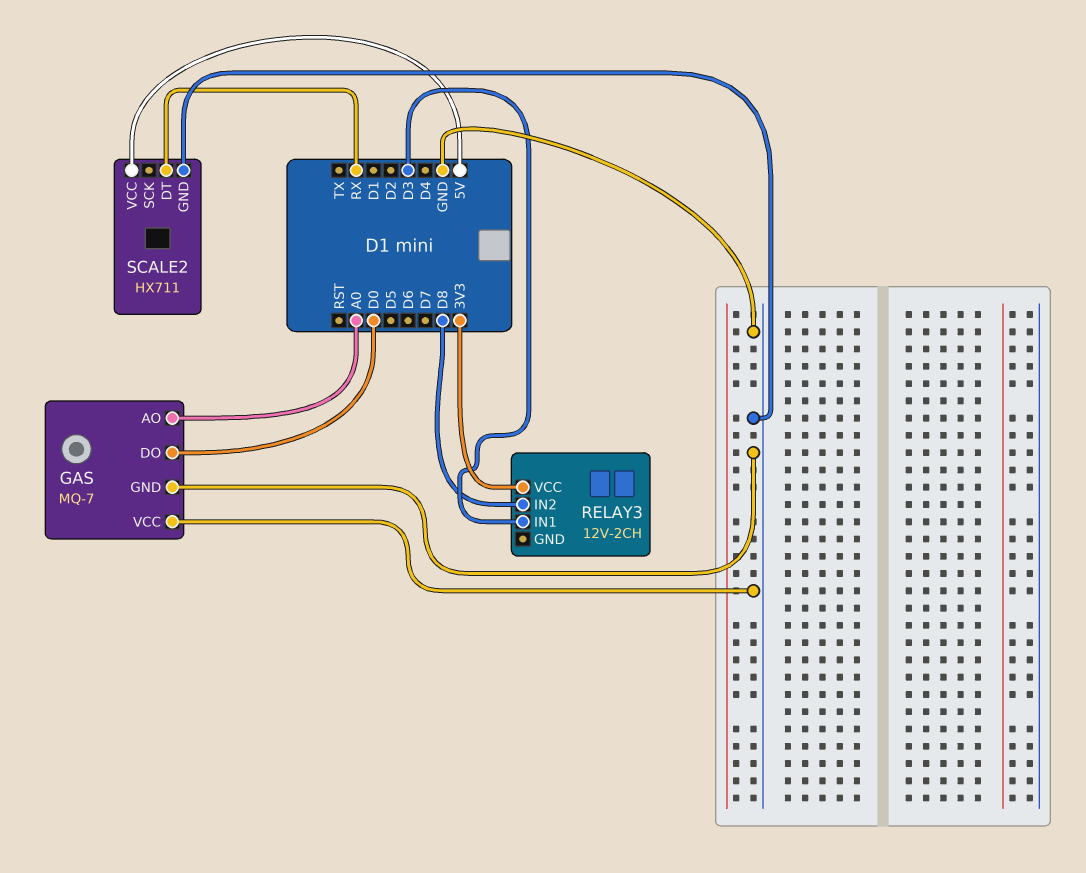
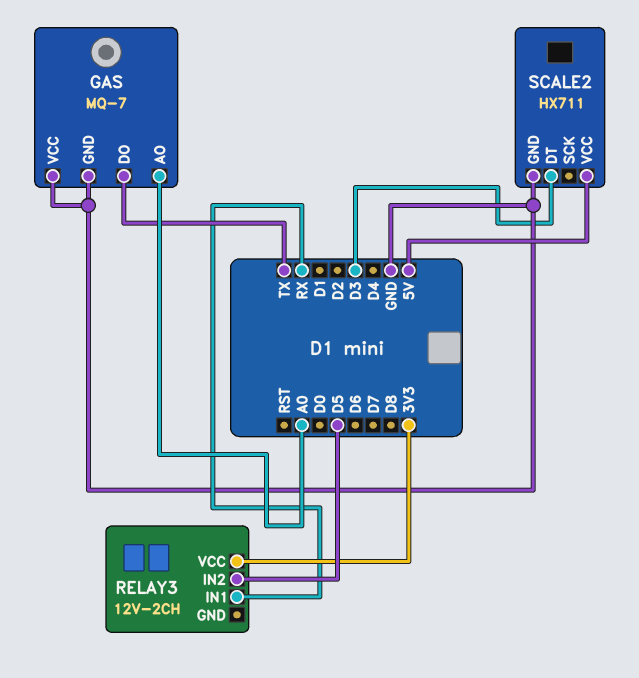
GAS pin DO: D0 -> TX
RELAY3 pin IN1: D3 -> RX
RELAY3 pin IN2: D8 -> D5
SCALE2 pin DT: RX -> D3

